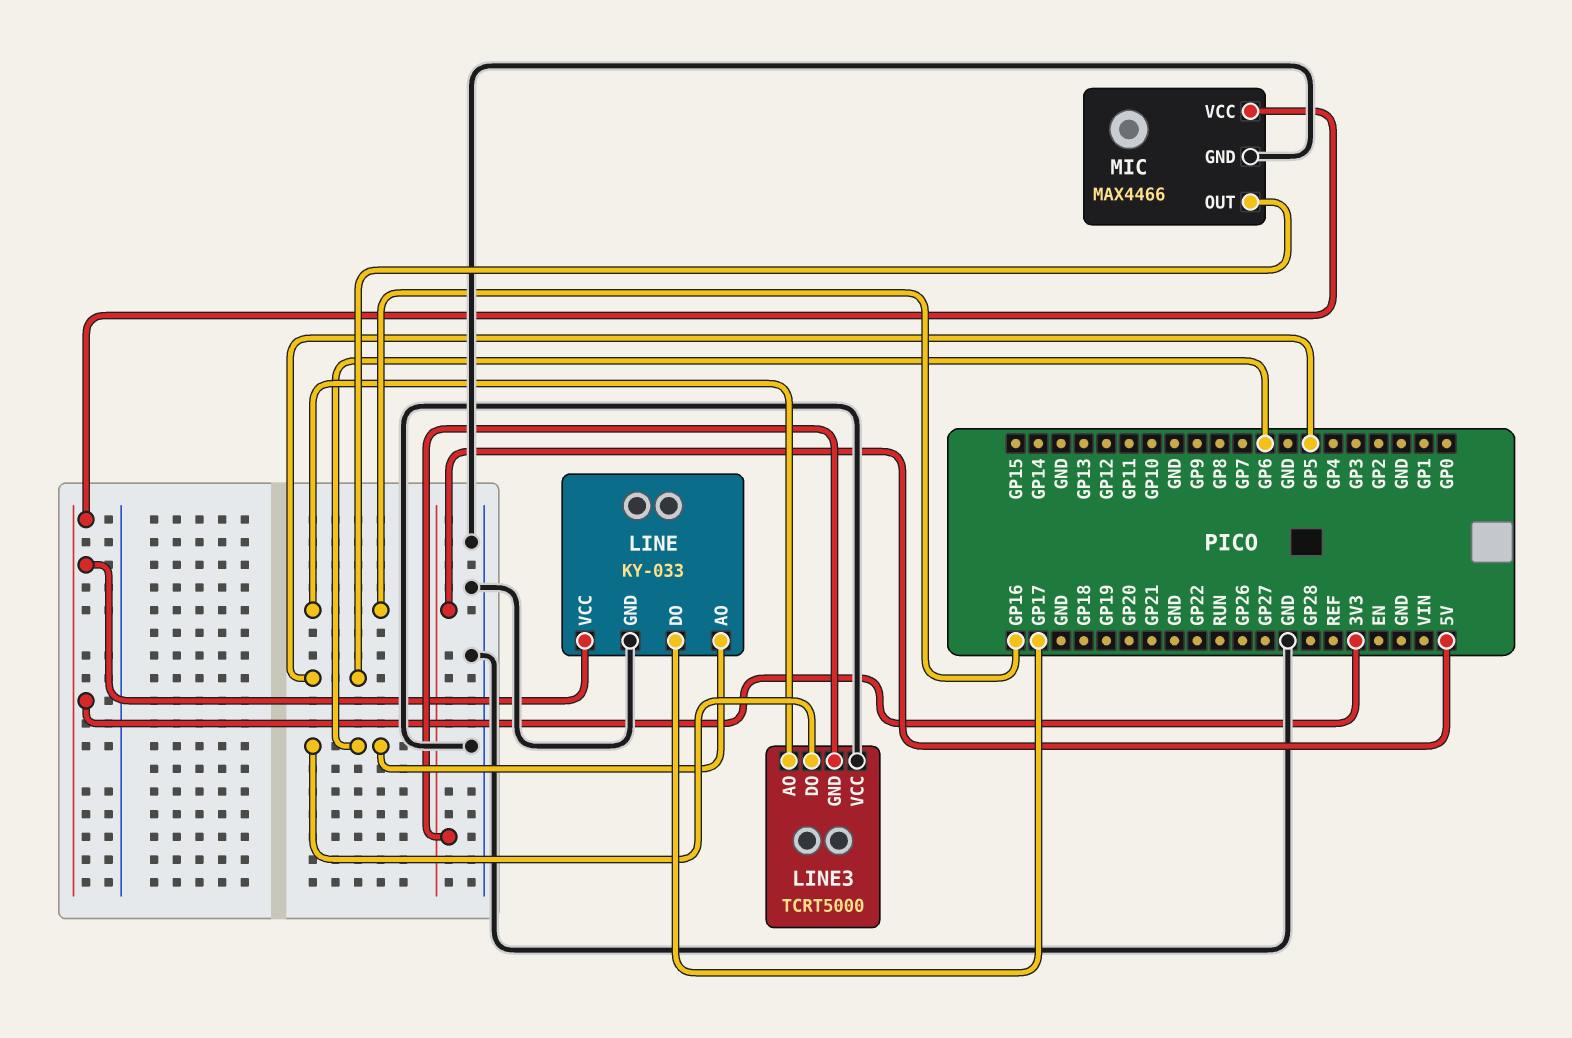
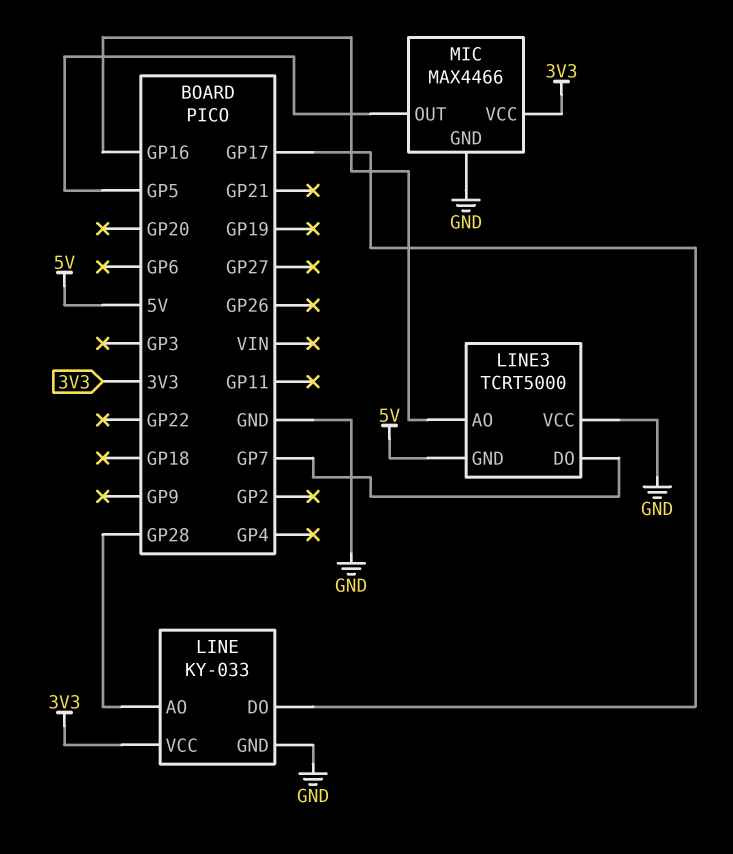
LINE pin AO: GP6 -> GP28
LINE3 pin DO: GP6 -> GP7

